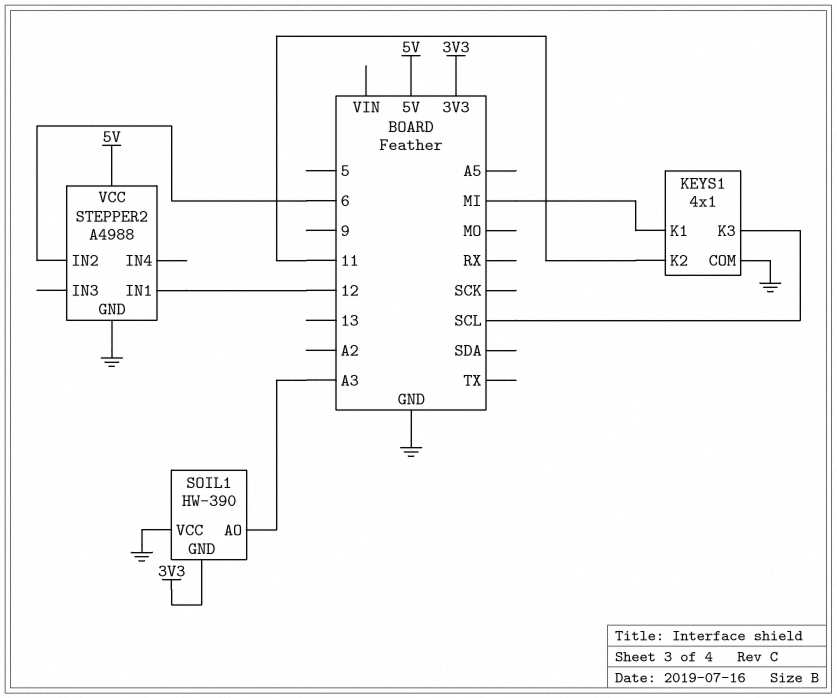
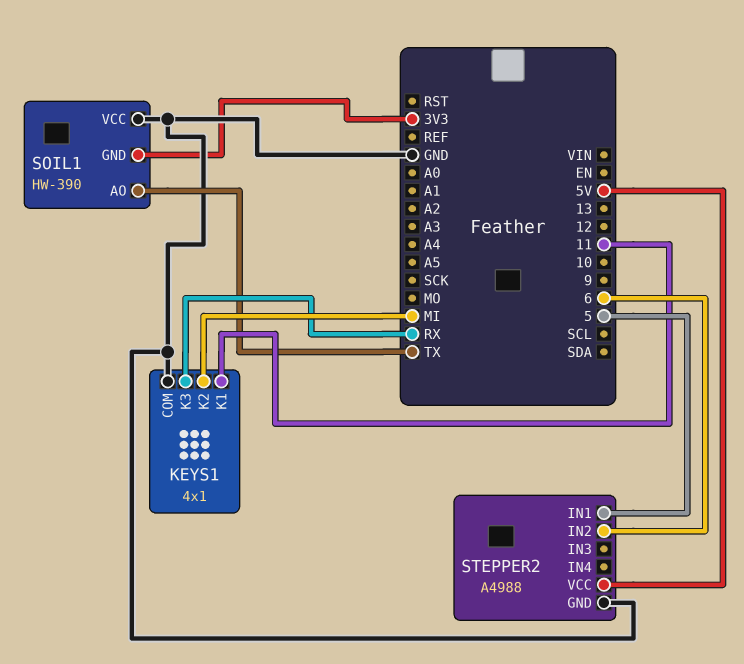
KEYS1 pin K1: MI -> 11
KEYS1 pin K2: 11 -> MI
KEYS1 pin K3: SCL -> RX
SOIL1 pin AO: A3 -> TX
STEPPER2 pin IN1: 12 -> 5

